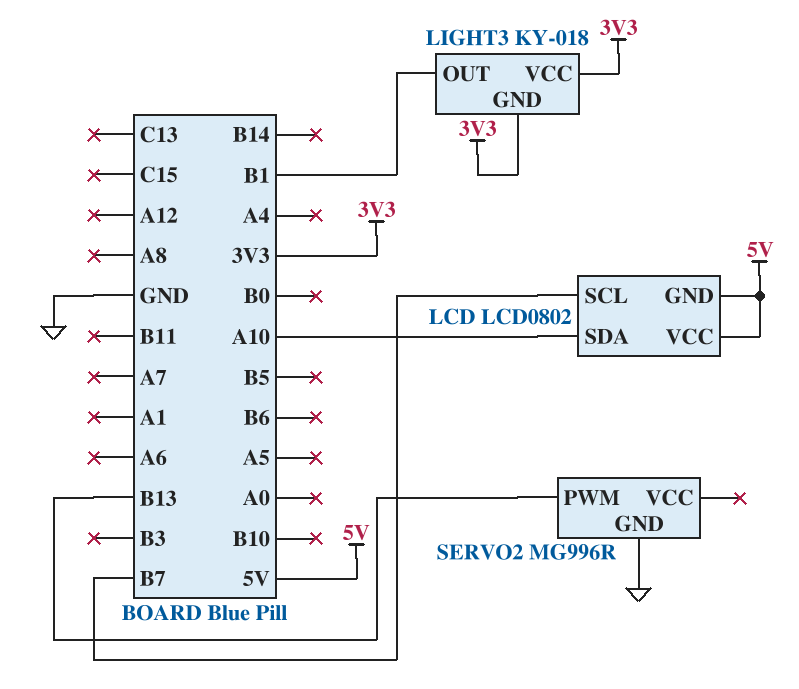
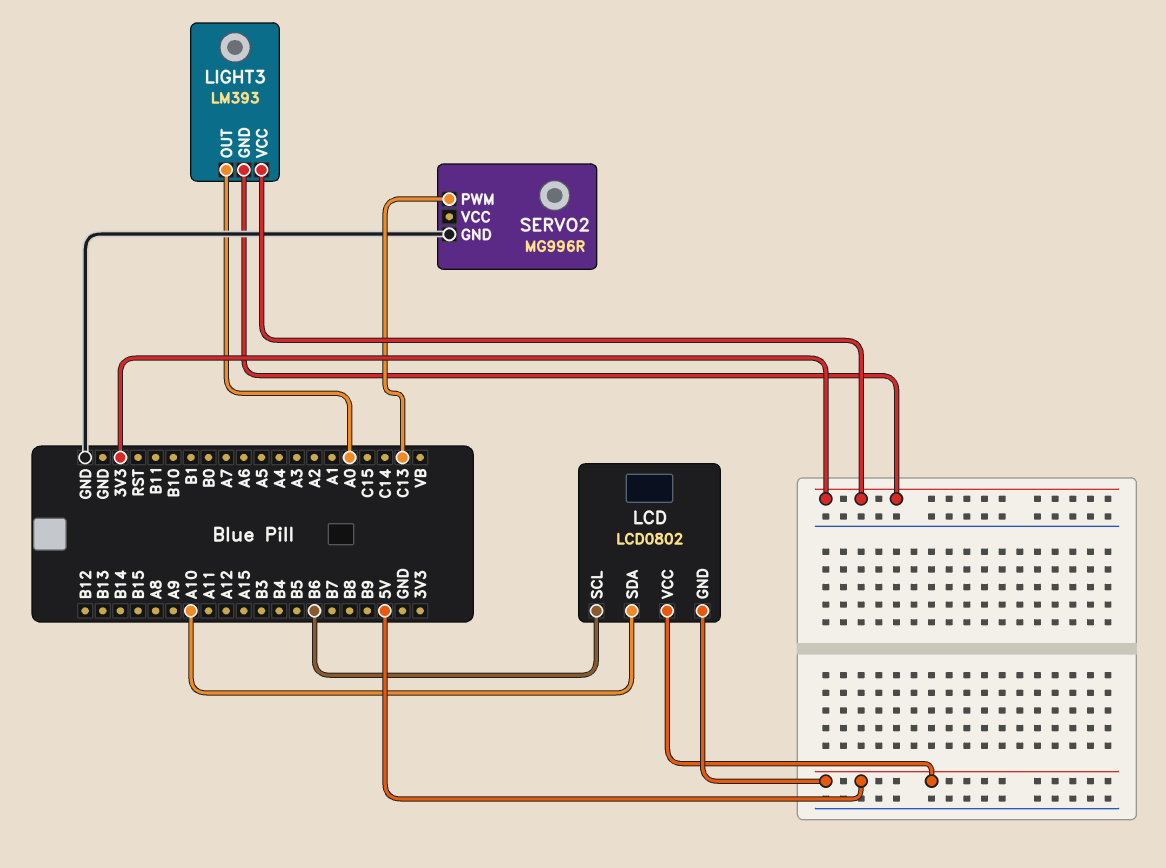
LCD pin SCL: B7 -> B6
LIGHT3: KY-018 -> LM393
LIGHT3 pin OUT: B1 -> A0
SERVO2 pin PWM: B13 -> C13

